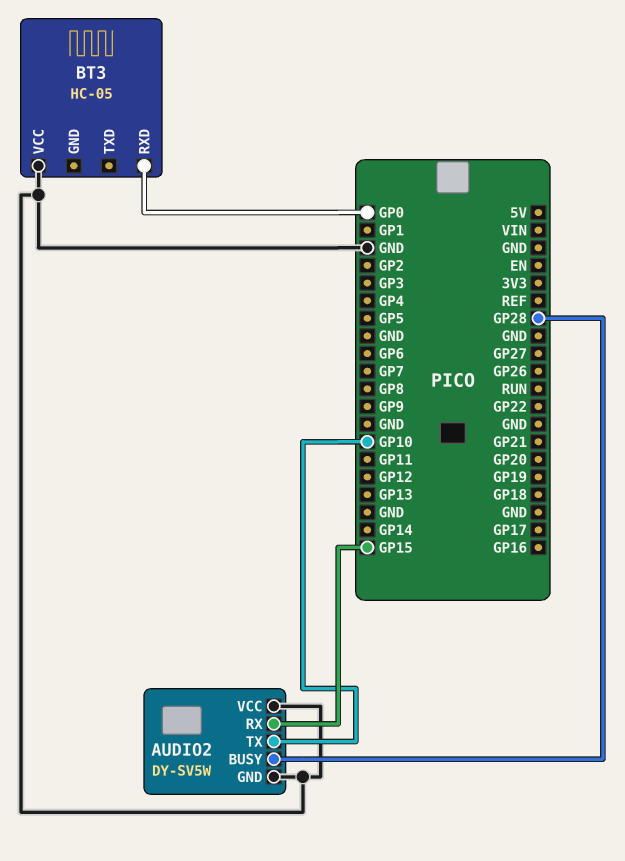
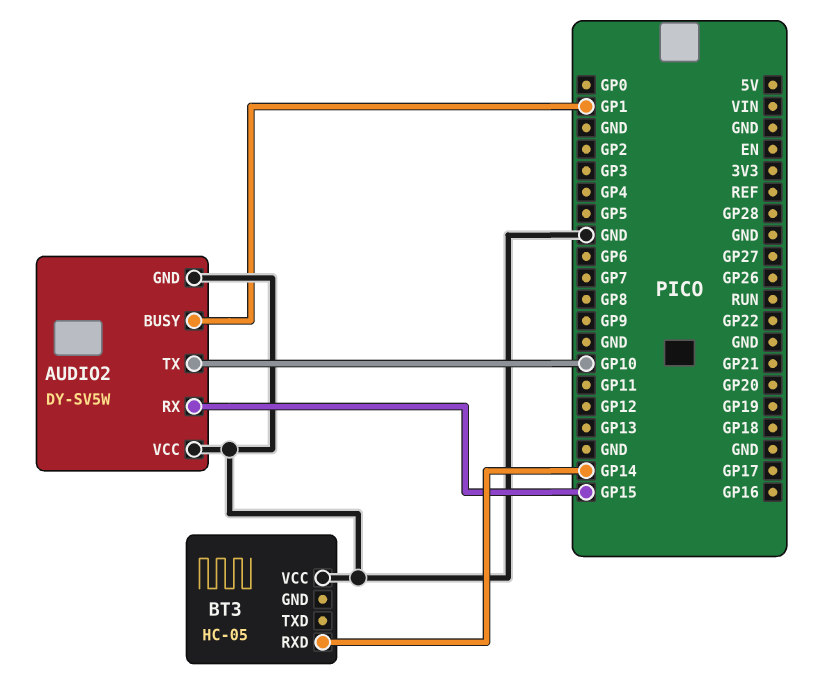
AUDIO2 pin BUSY: GP28 -> GP1
BT3 pin RXD: GP0 -> GP14

